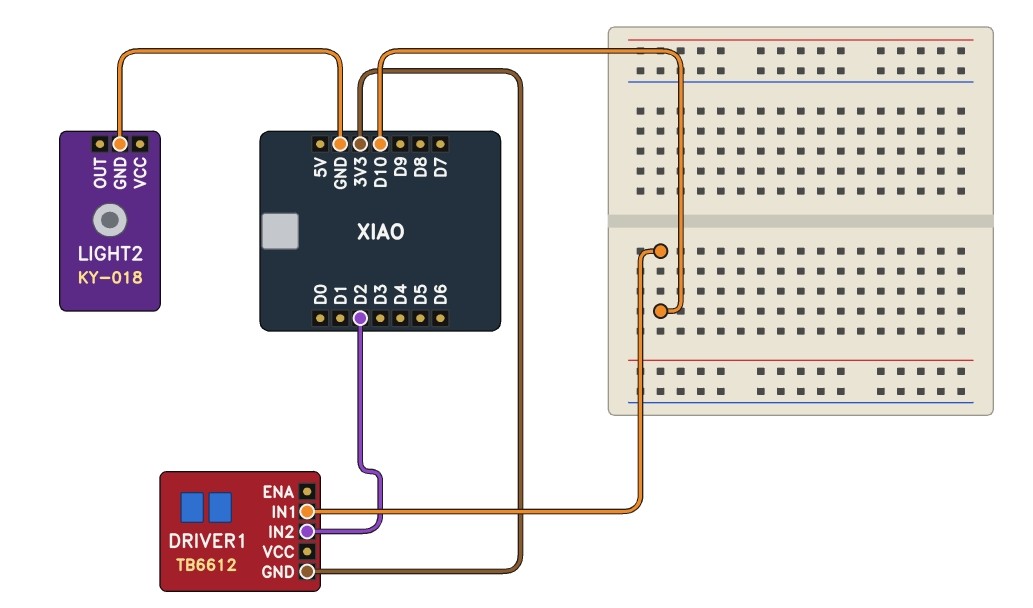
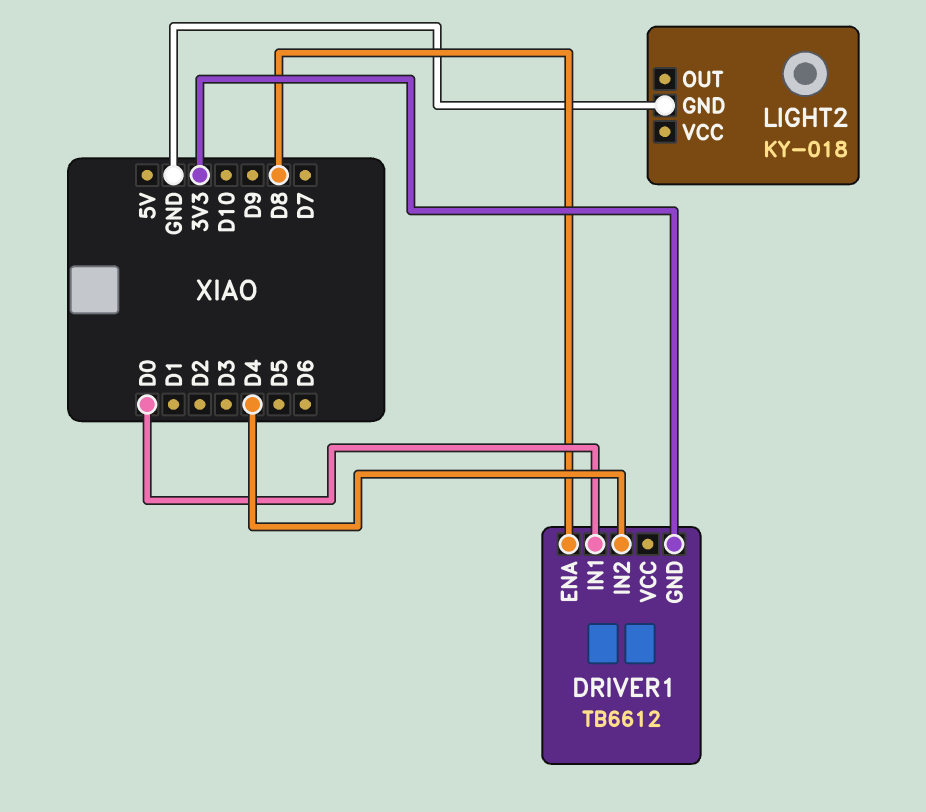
DRIVER1 pin ENA: none -> D8
DRIVER1 pin IN1: D10 -> D0
DRIVER1 pin IN2: D2 -> D4

